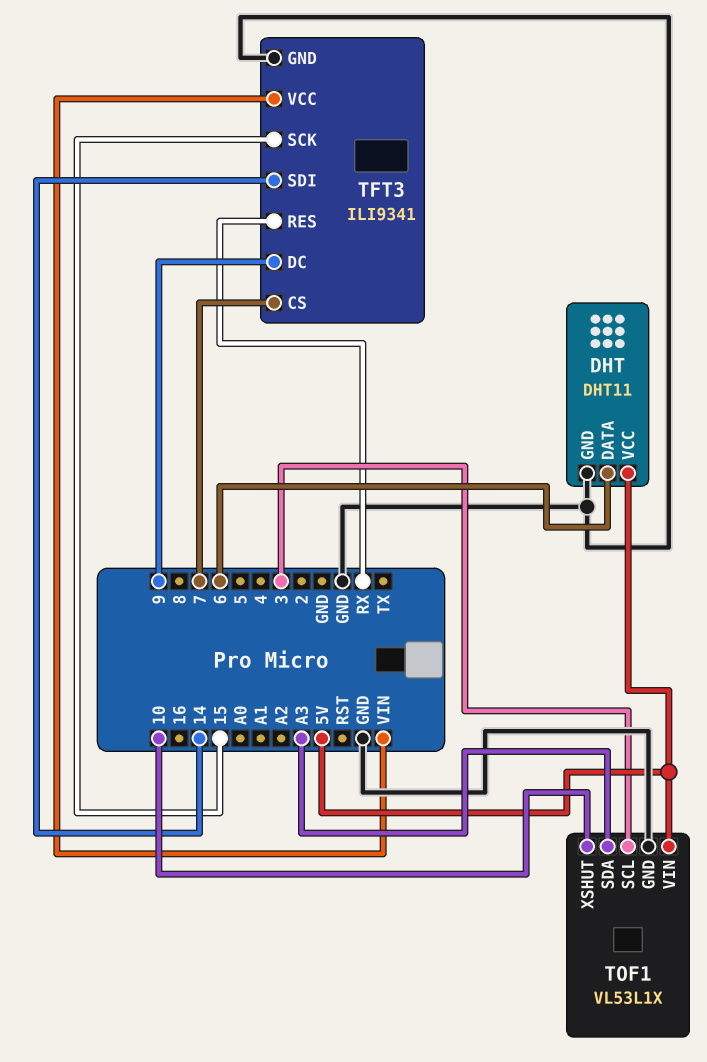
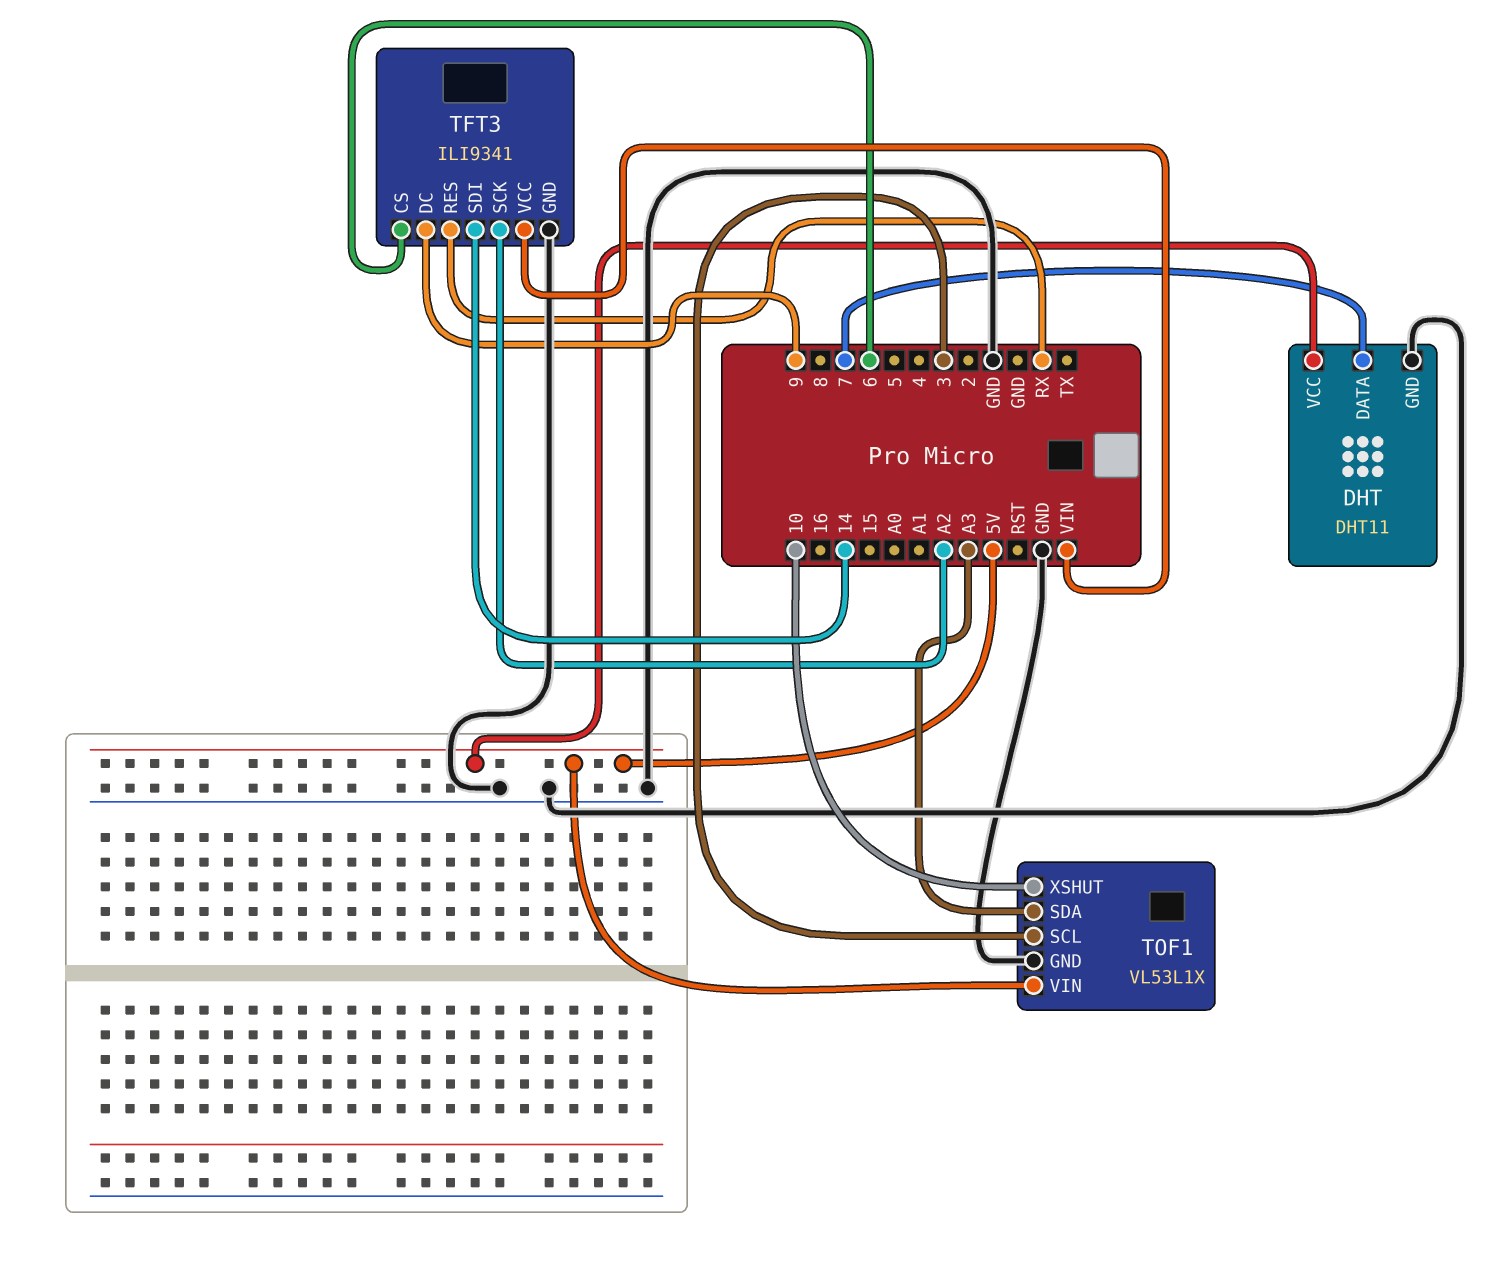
DHT pin DATA: 6 -> 7
TFT3 pin CS: 7 -> 6
TFT3 pin SCK: 15 -> A2

